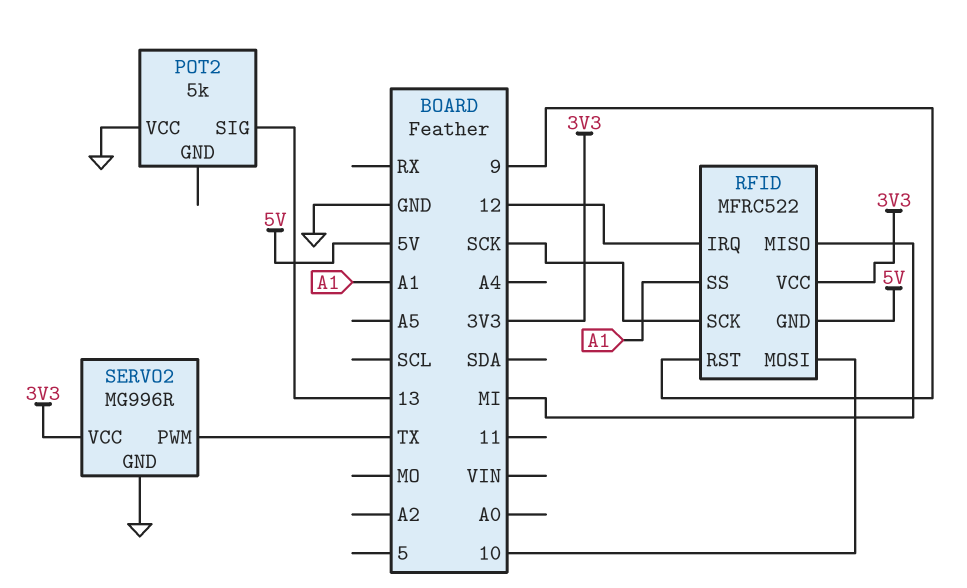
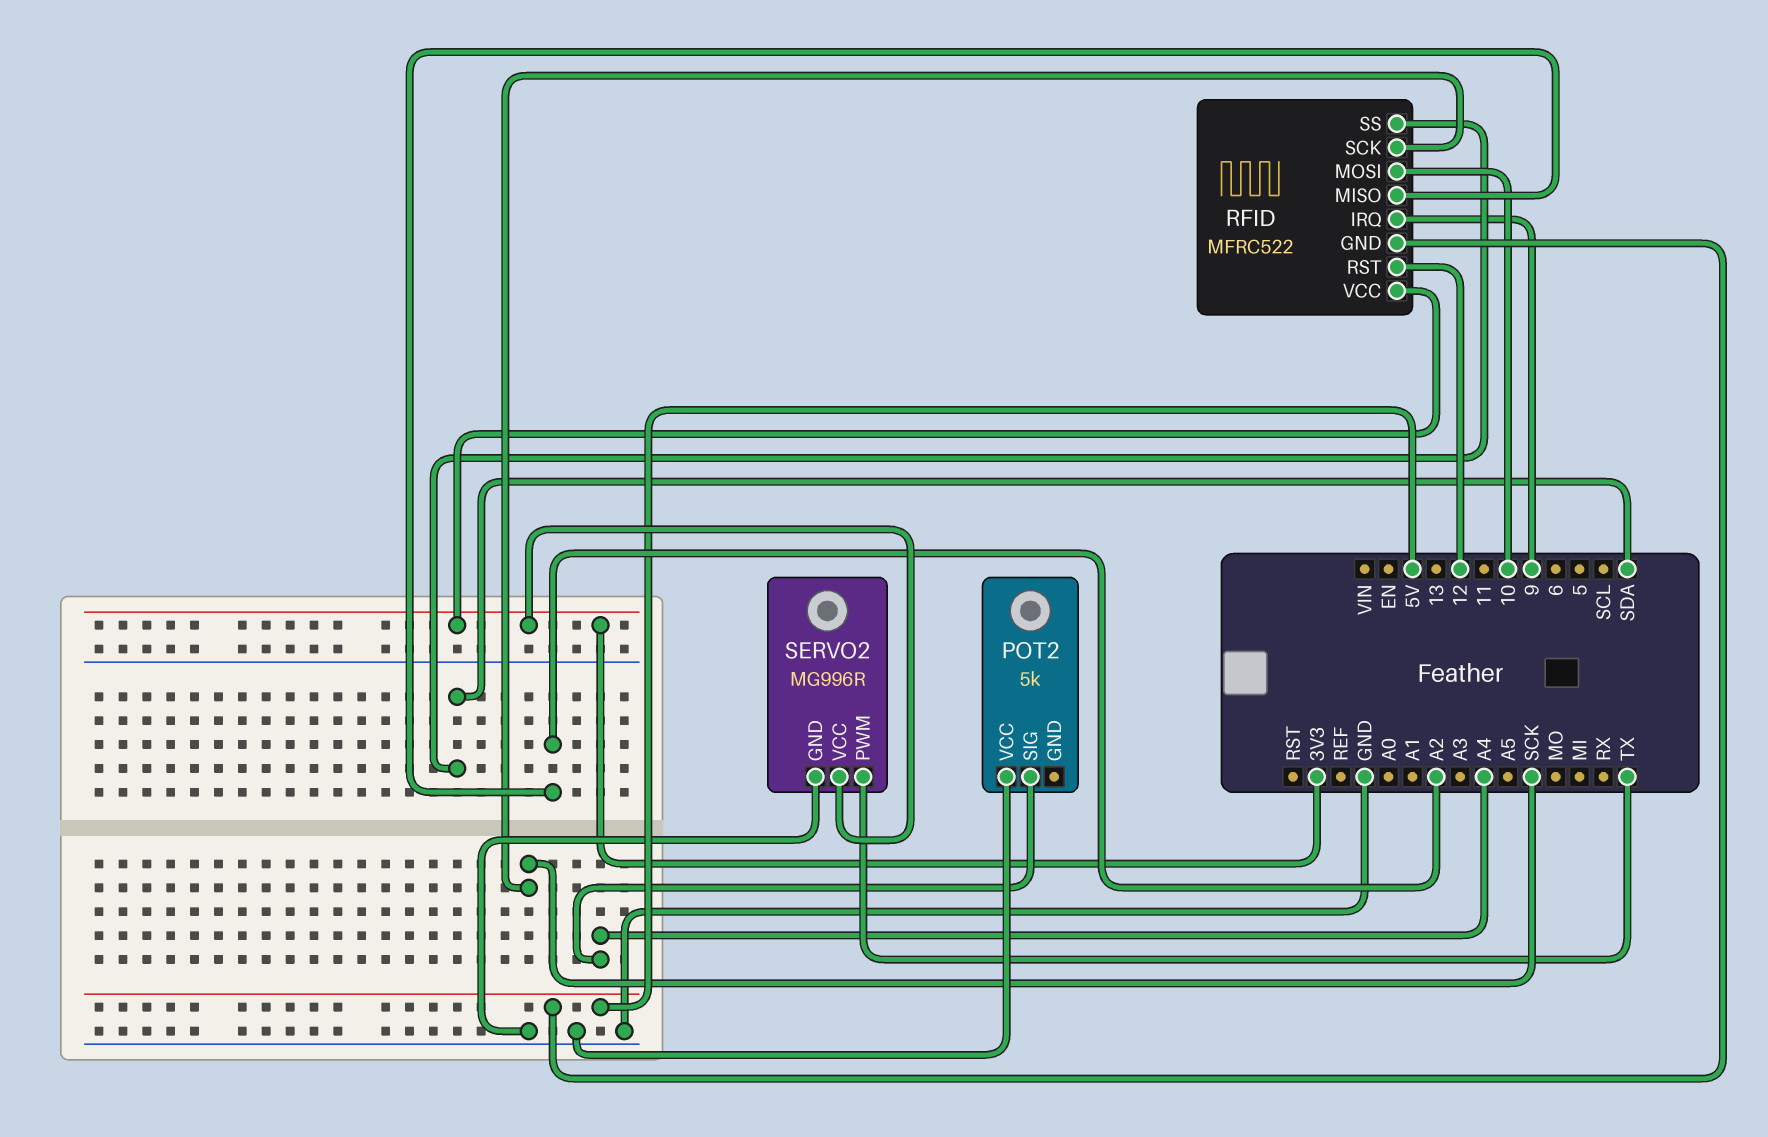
POT2 pin SIG: 13 -> A4
RFID pin IRQ: 12 -> 9
RFID pin MISO: MI -> A2
RFID pin RST: 9 -> 12
RFID pin SS: A1 -> SDA

